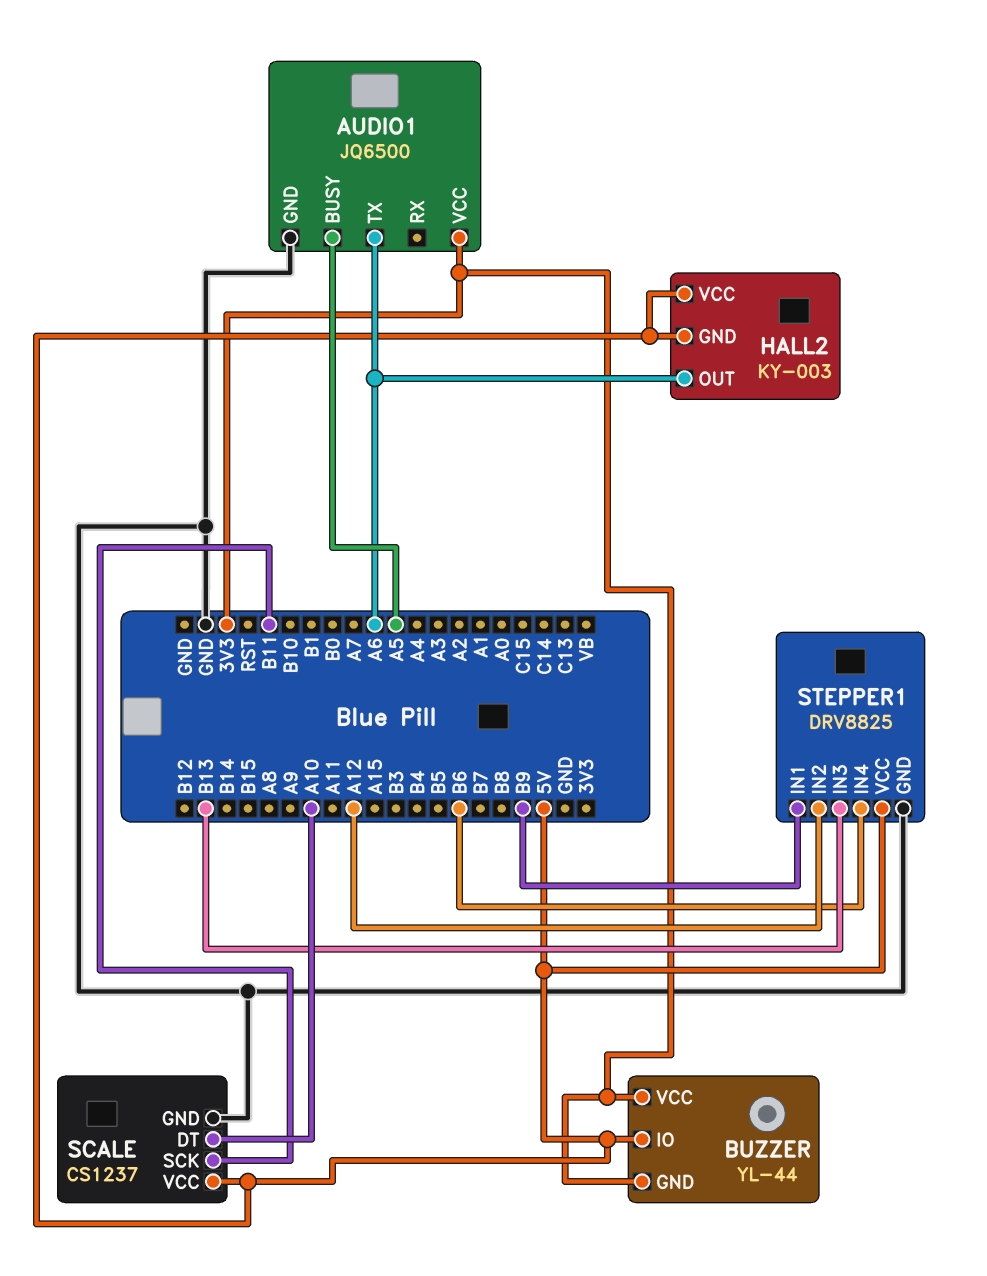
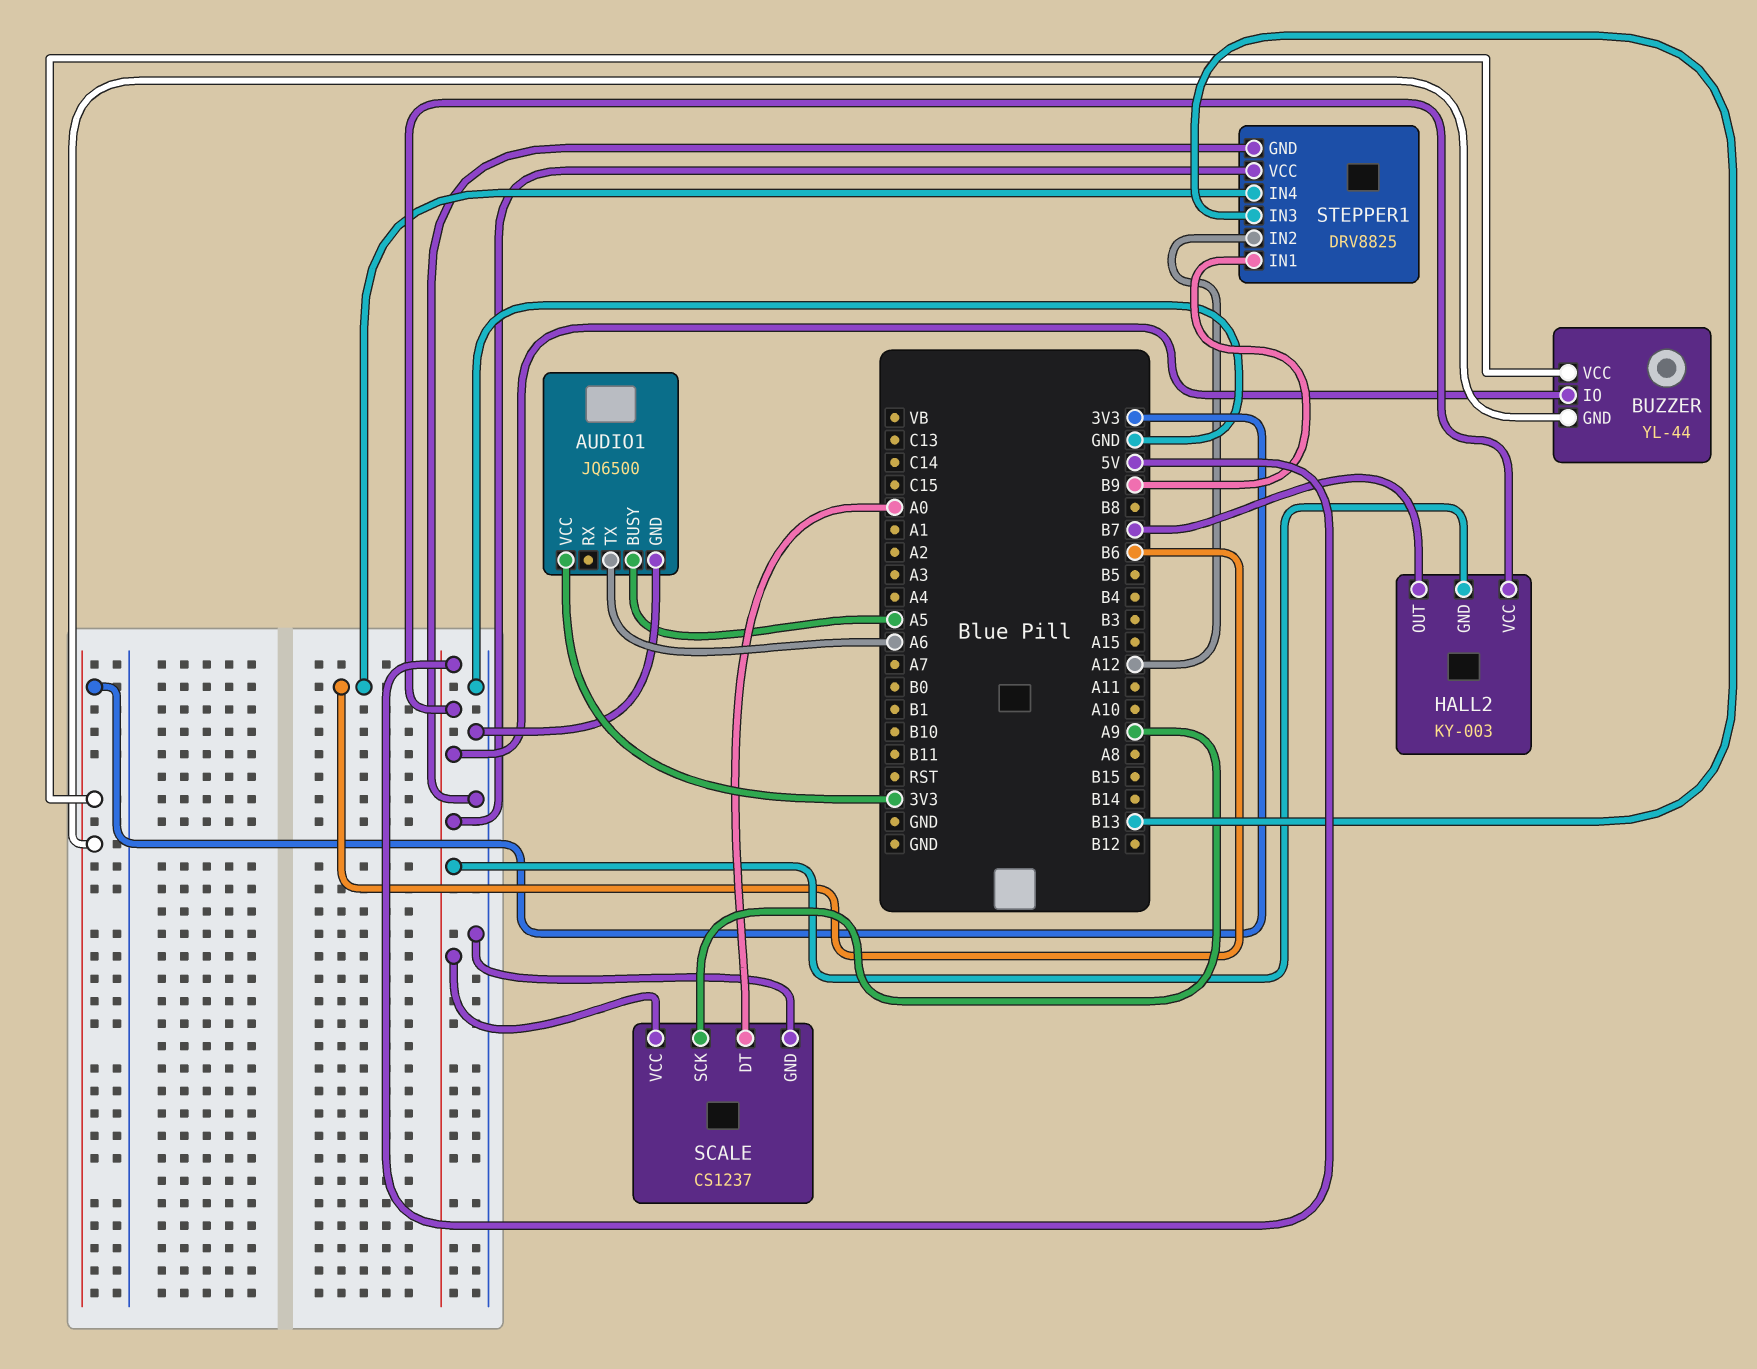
HALL2 pin OUT: A6 -> B7
SCALE pin DT: A10 -> A0
SCALE pin SCK: B11 -> A9

